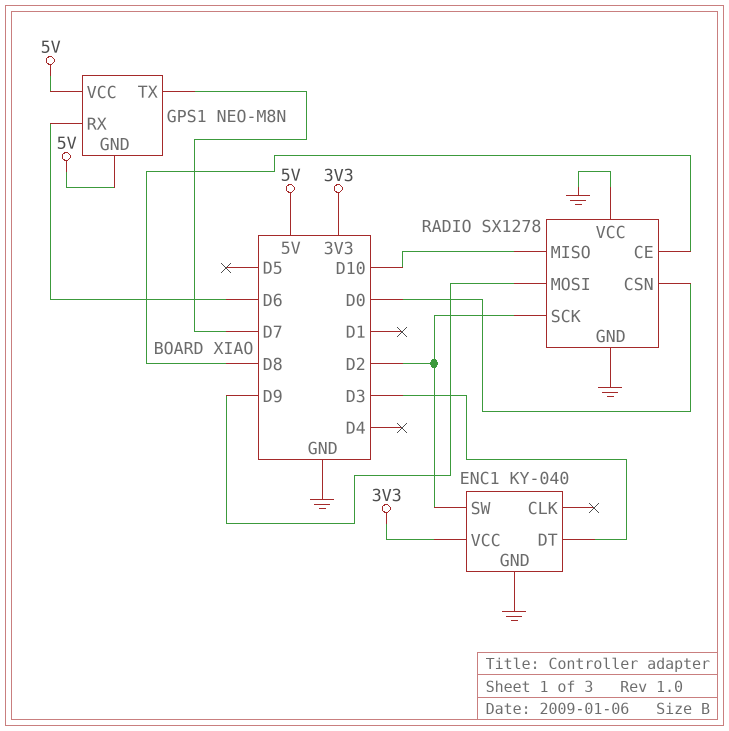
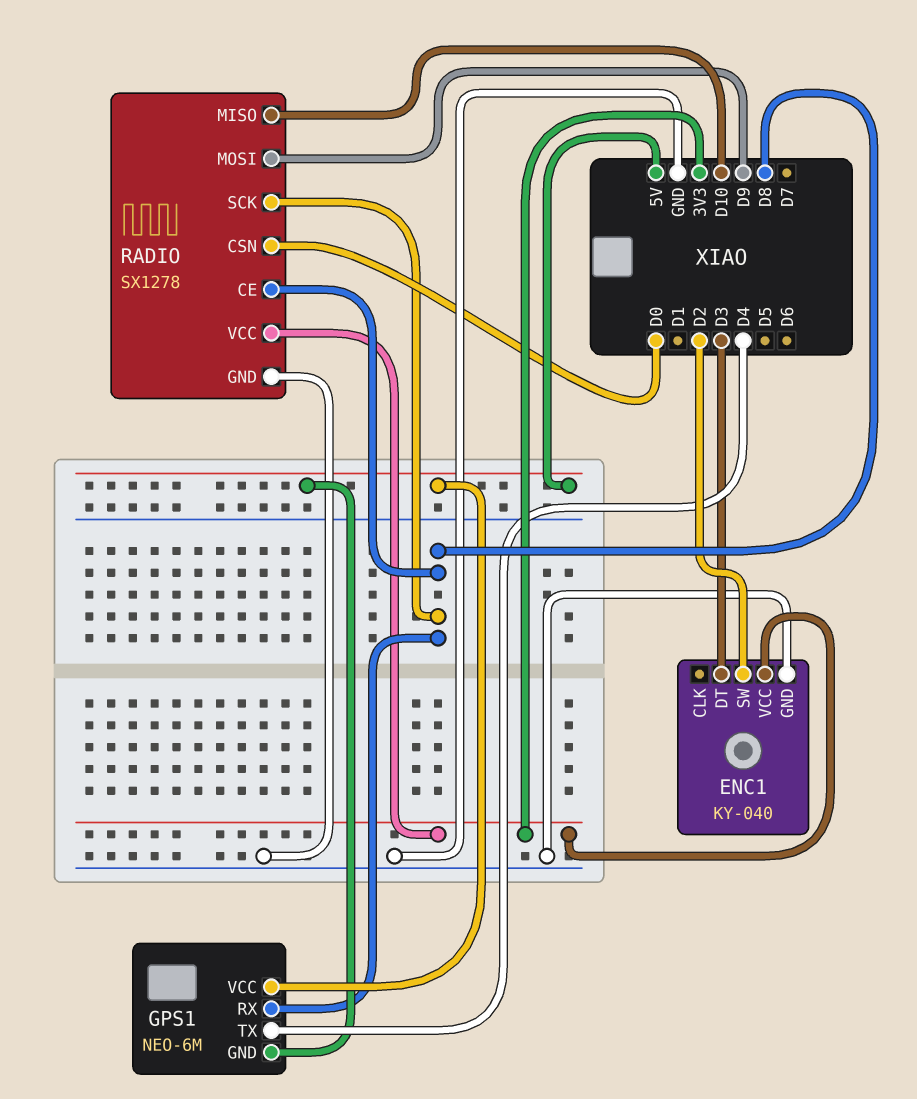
GPS1: NEO-M8N -> NEO-6M
GPS1 pin RX: D6 -> D8
GPS1 pin TX: D7 -> D4
RADIO pin SCK: D2 -> D8
RADIO pin VCC: GND -> 3V3

